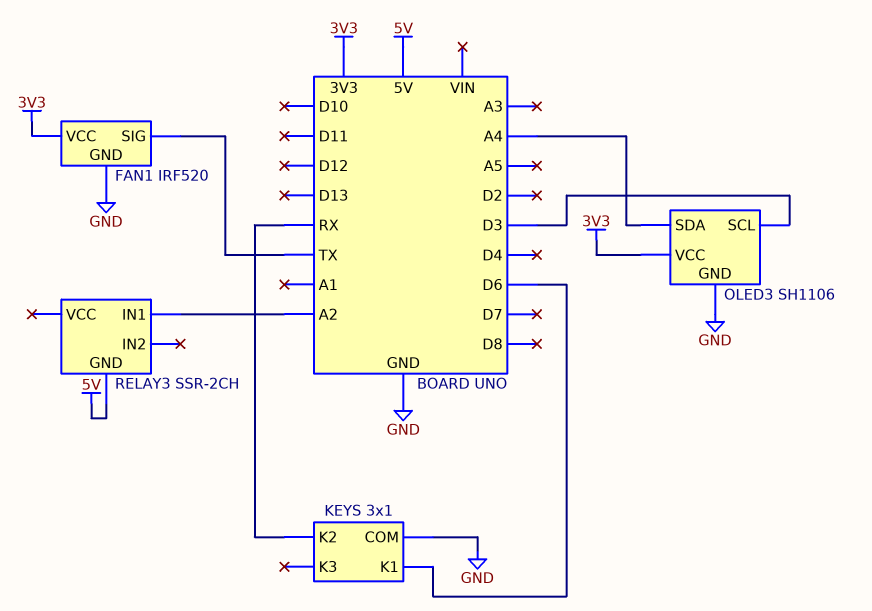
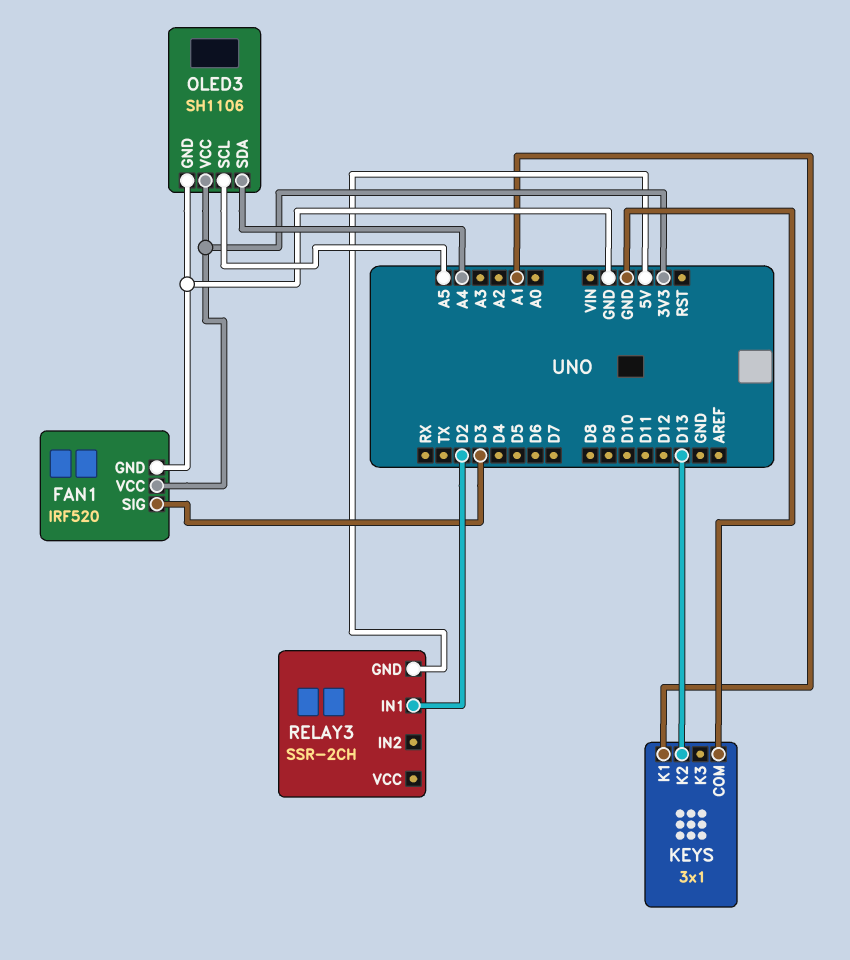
FAN1 pin SIG: TX -> D3
KEYS pin K1: D6 -> A1
KEYS pin K2: RX -> D13
OLED3 pin SCL: D3 -> A5
RELAY3 pin IN1: A2 -> D2

